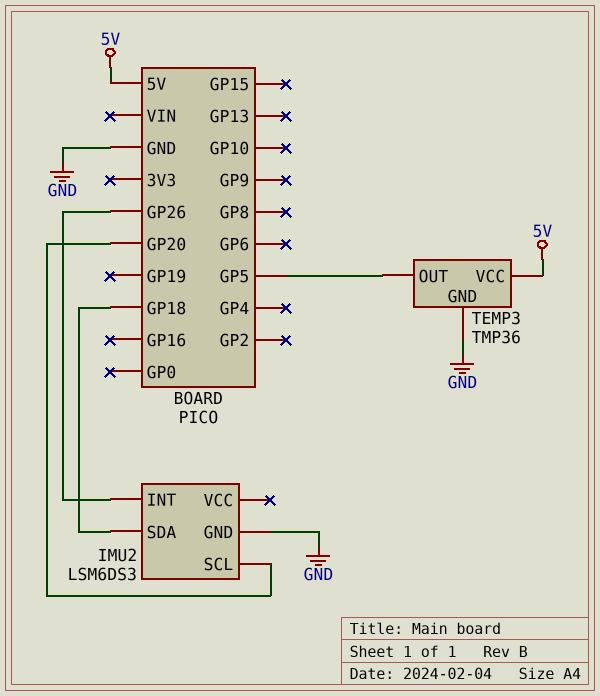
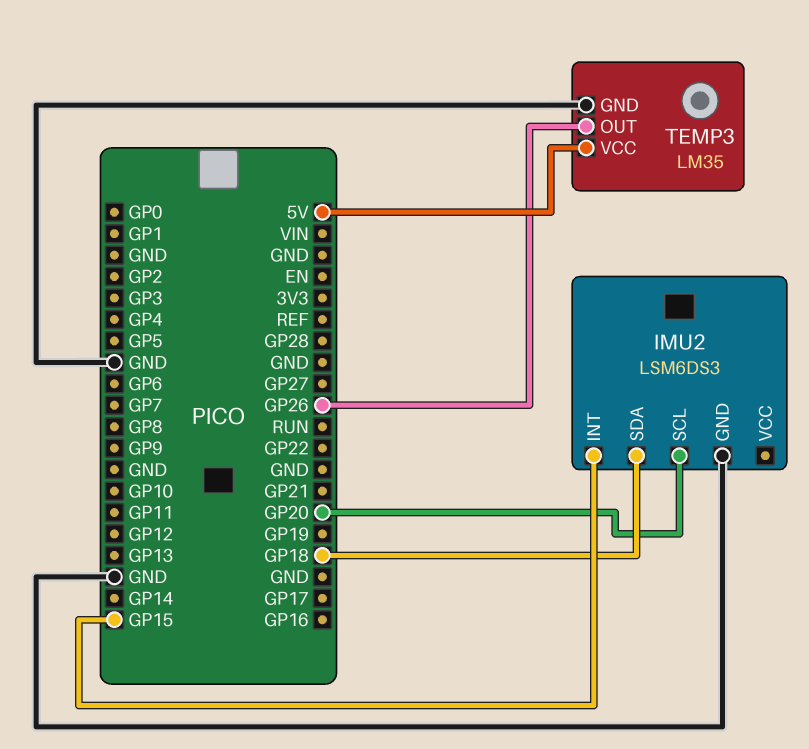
IMU2 pin INT: GP26 -> GP15
TEMP3: TMP36 -> LM35
TEMP3 pin OUT: GP5 -> GP26

